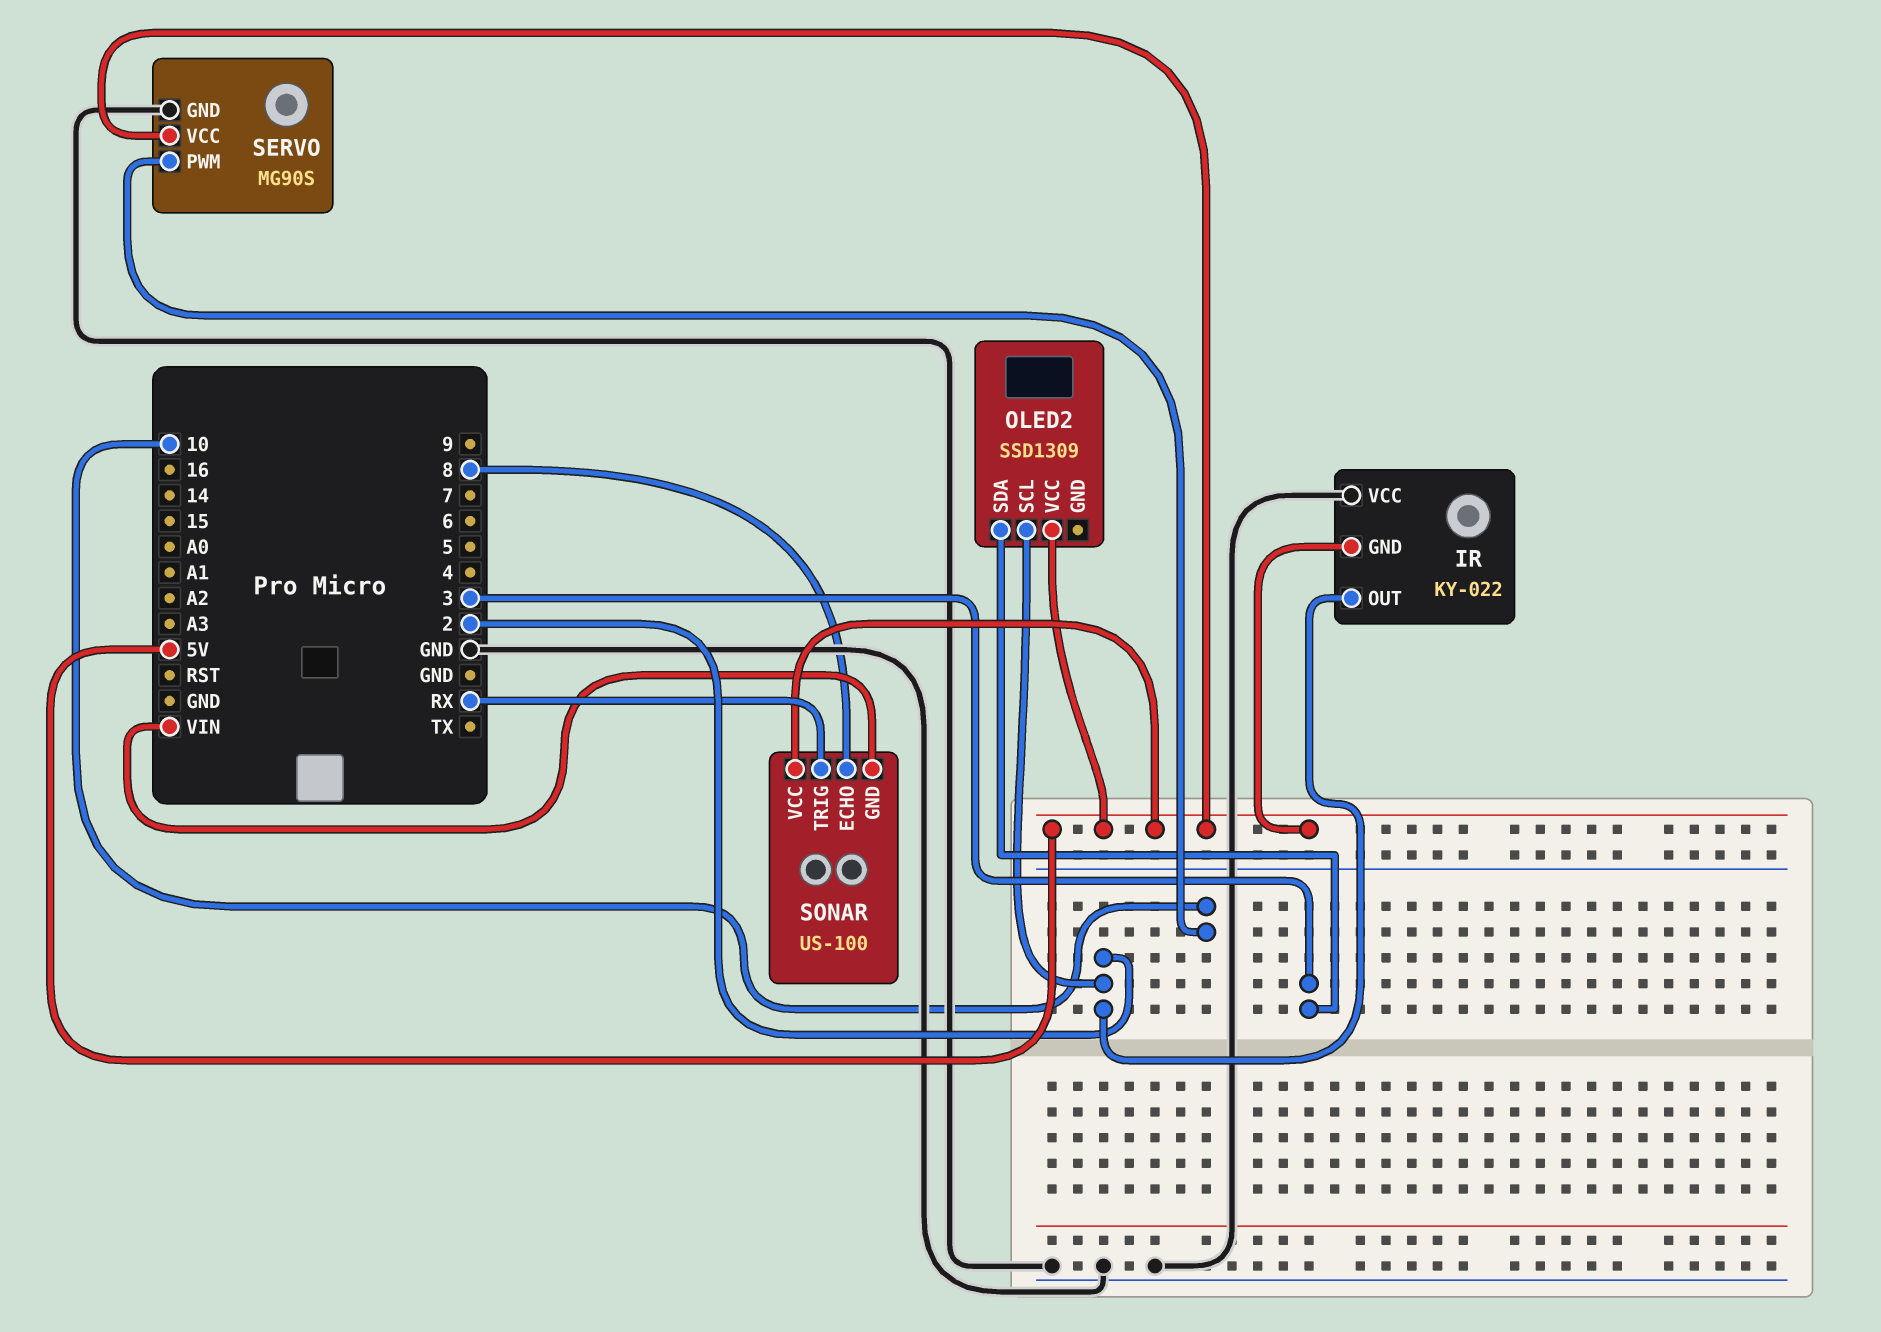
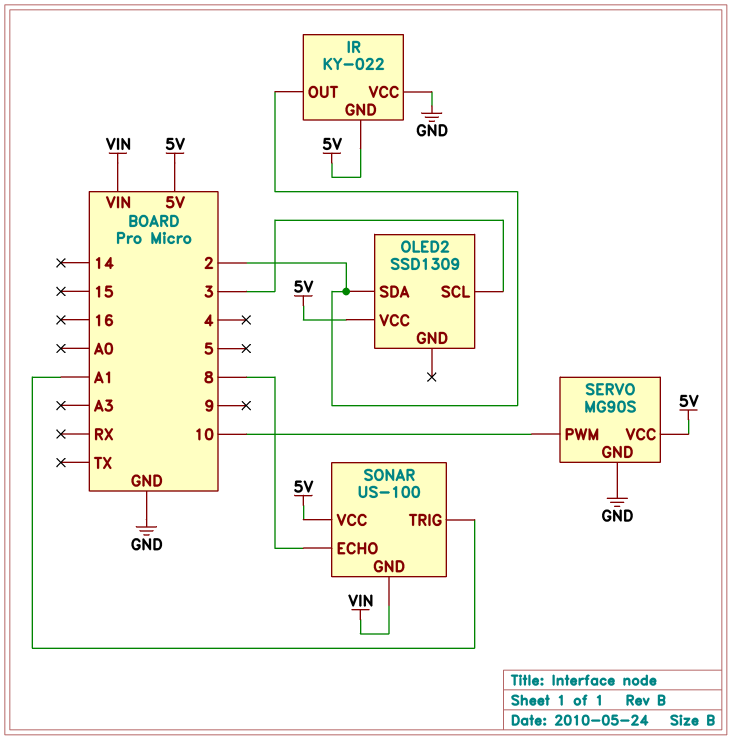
OLED2 pin SCL: 2 -> 3
OLED2 pin SDA: 3 -> 2
SONAR pin TRIG: RX -> A1

